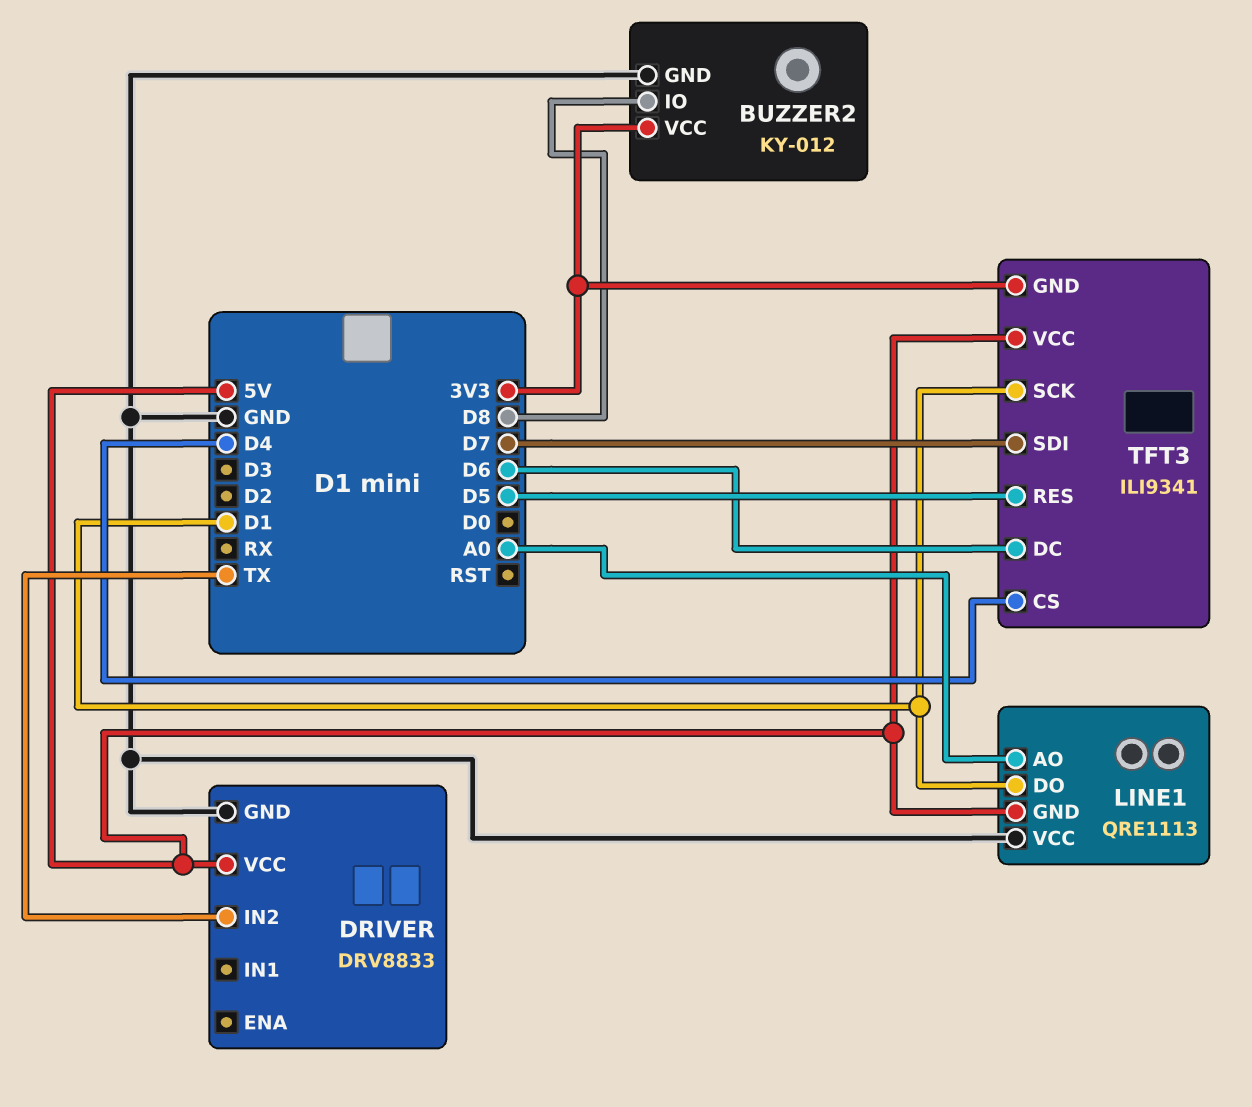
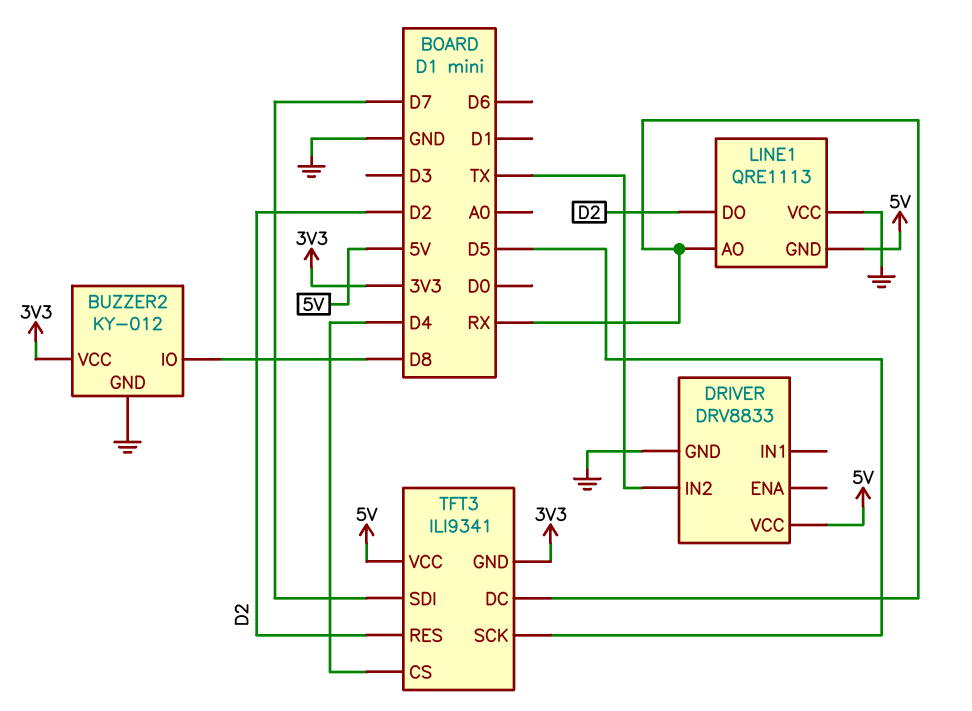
LINE1 pin AO: A0 -> RX
LINE1 pin DO: D1 -> D2
TFT3 pin DC: D6 -> RX
TFT3 pin RES: D5 -> D2
TFT3 pin SCK: D1 -> D5

